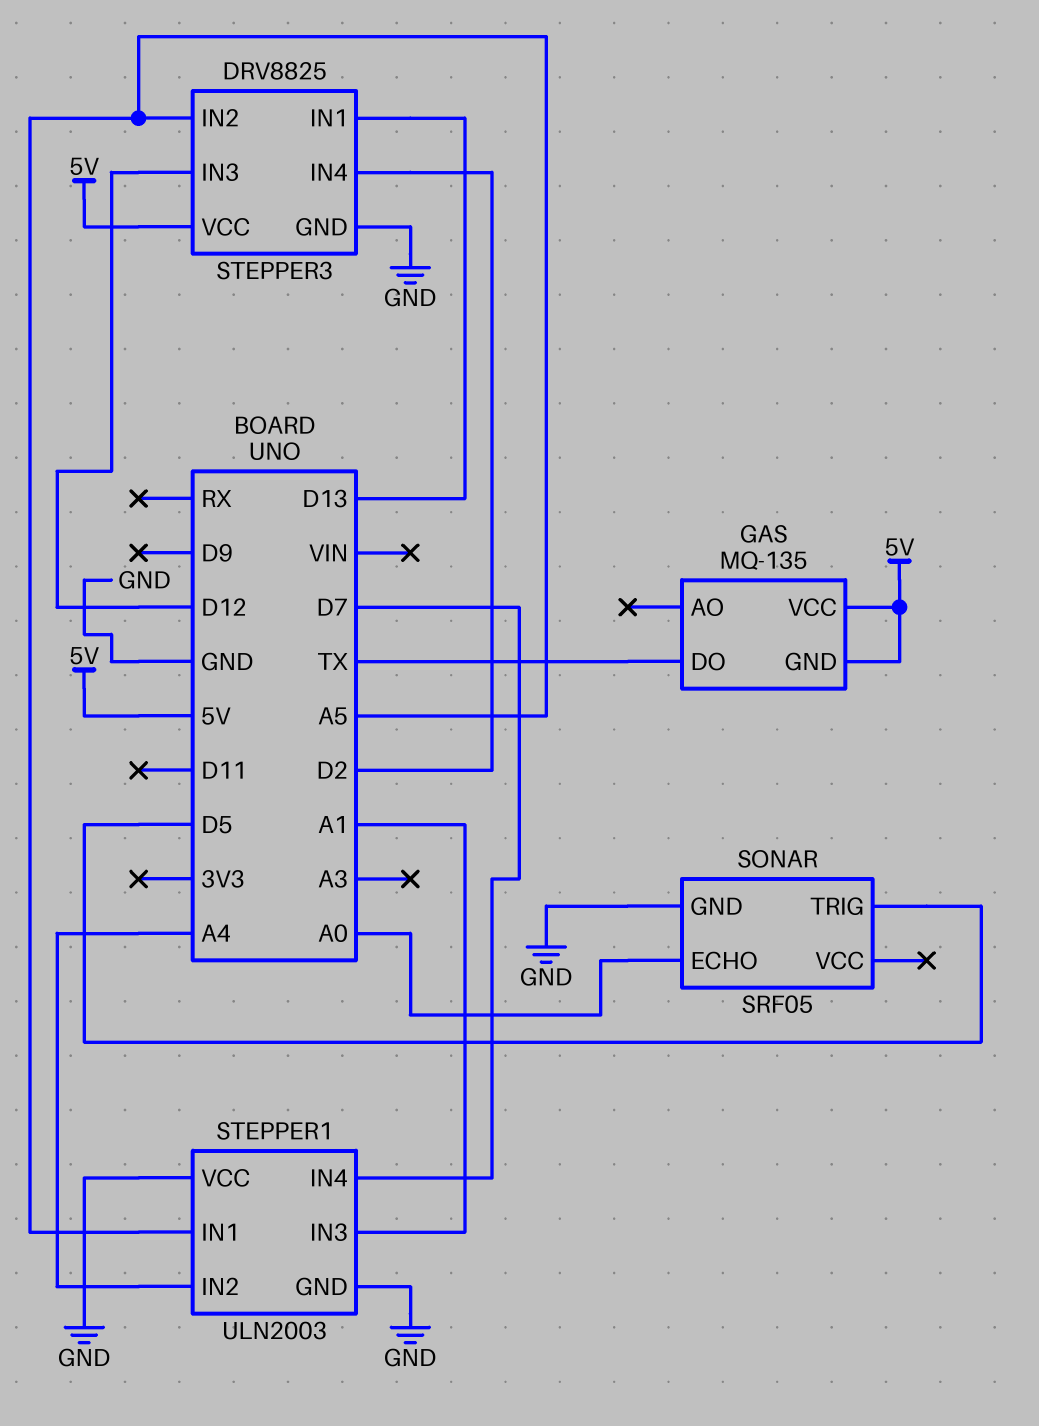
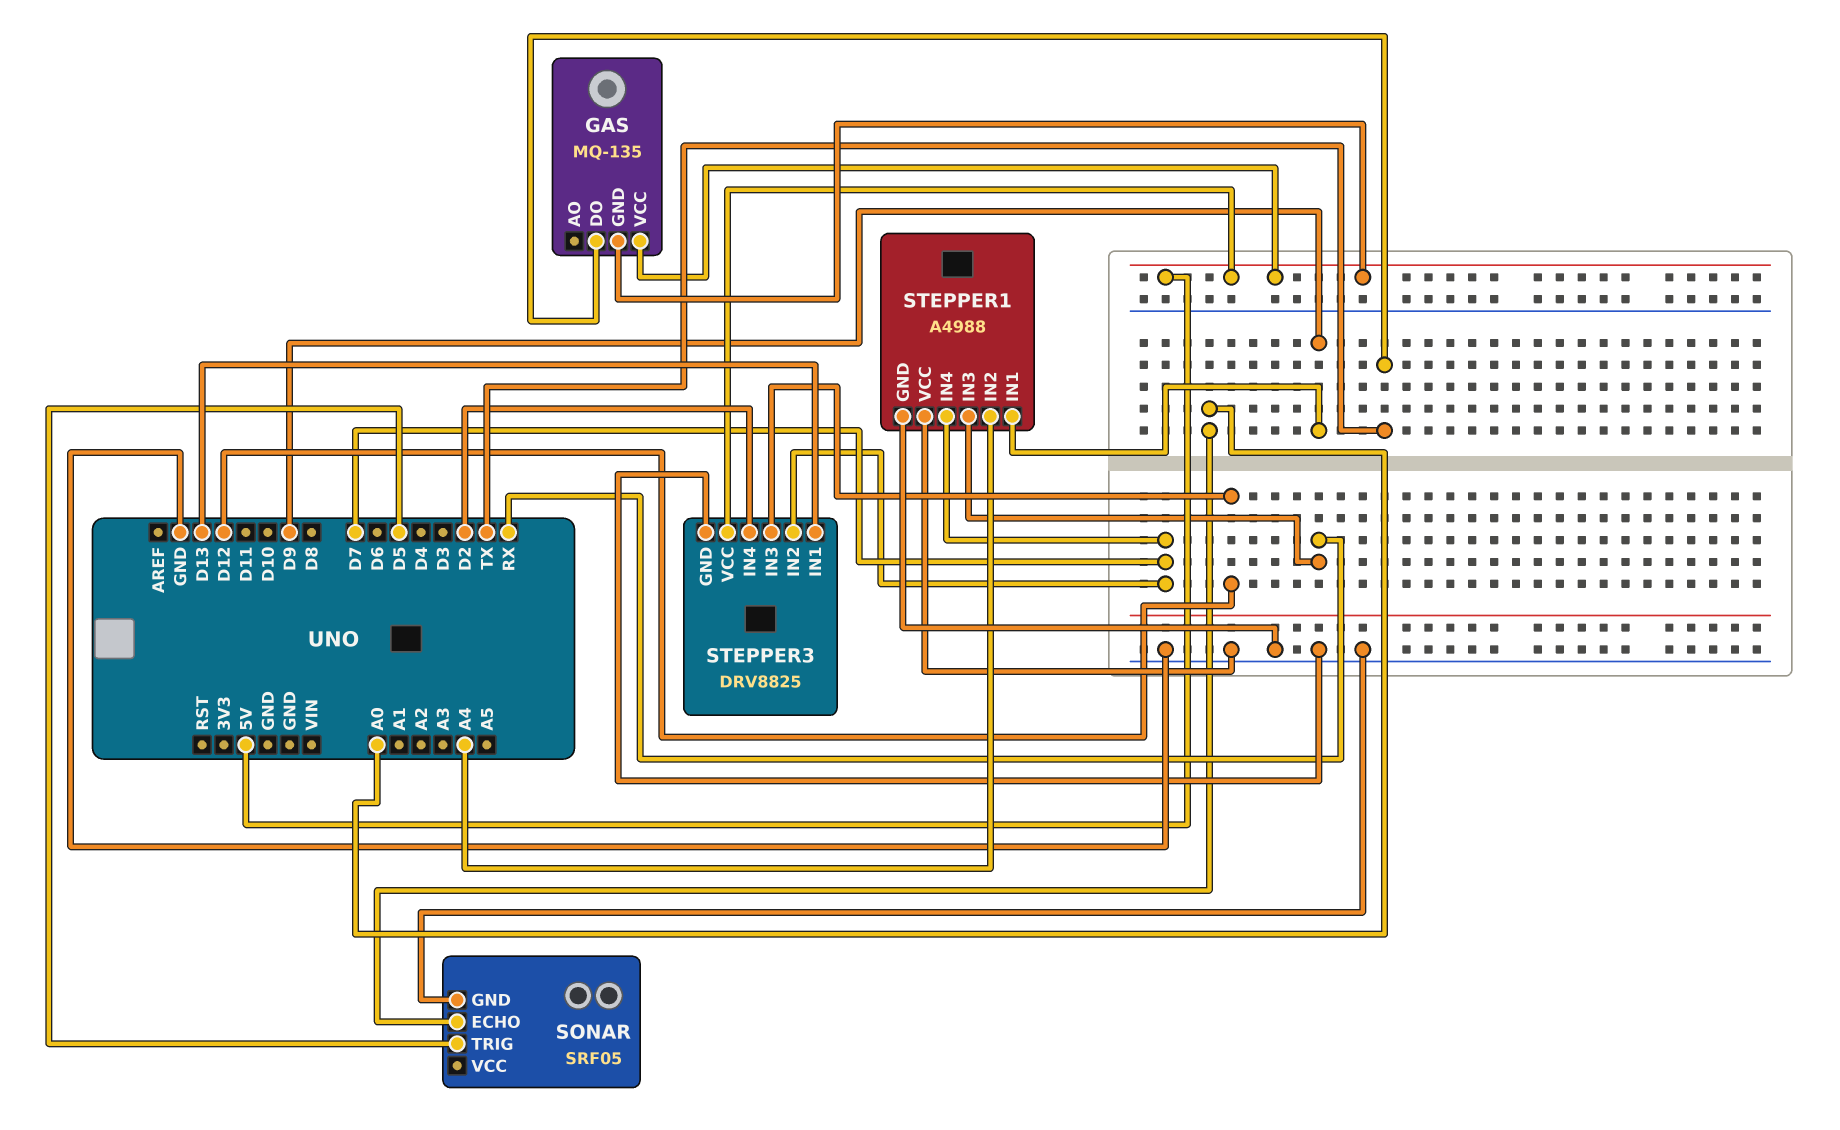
STEPPER1: ULN2003 -> A4988
STEPPER1 pin IN1: A5 -> D9
STEPPER1 pin IN3: A1 -> RX
STEPPER3 pin IN2: A5 -> D7

